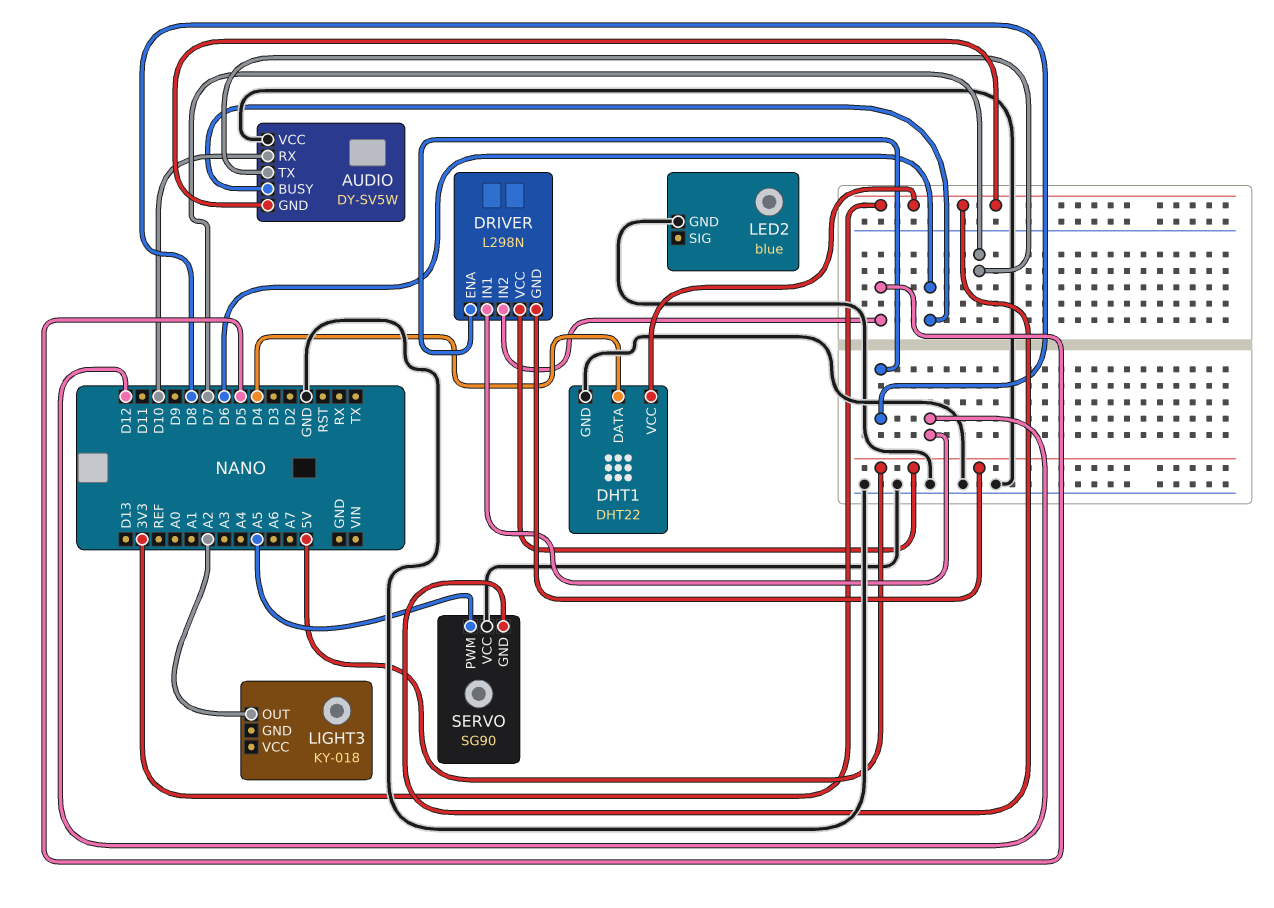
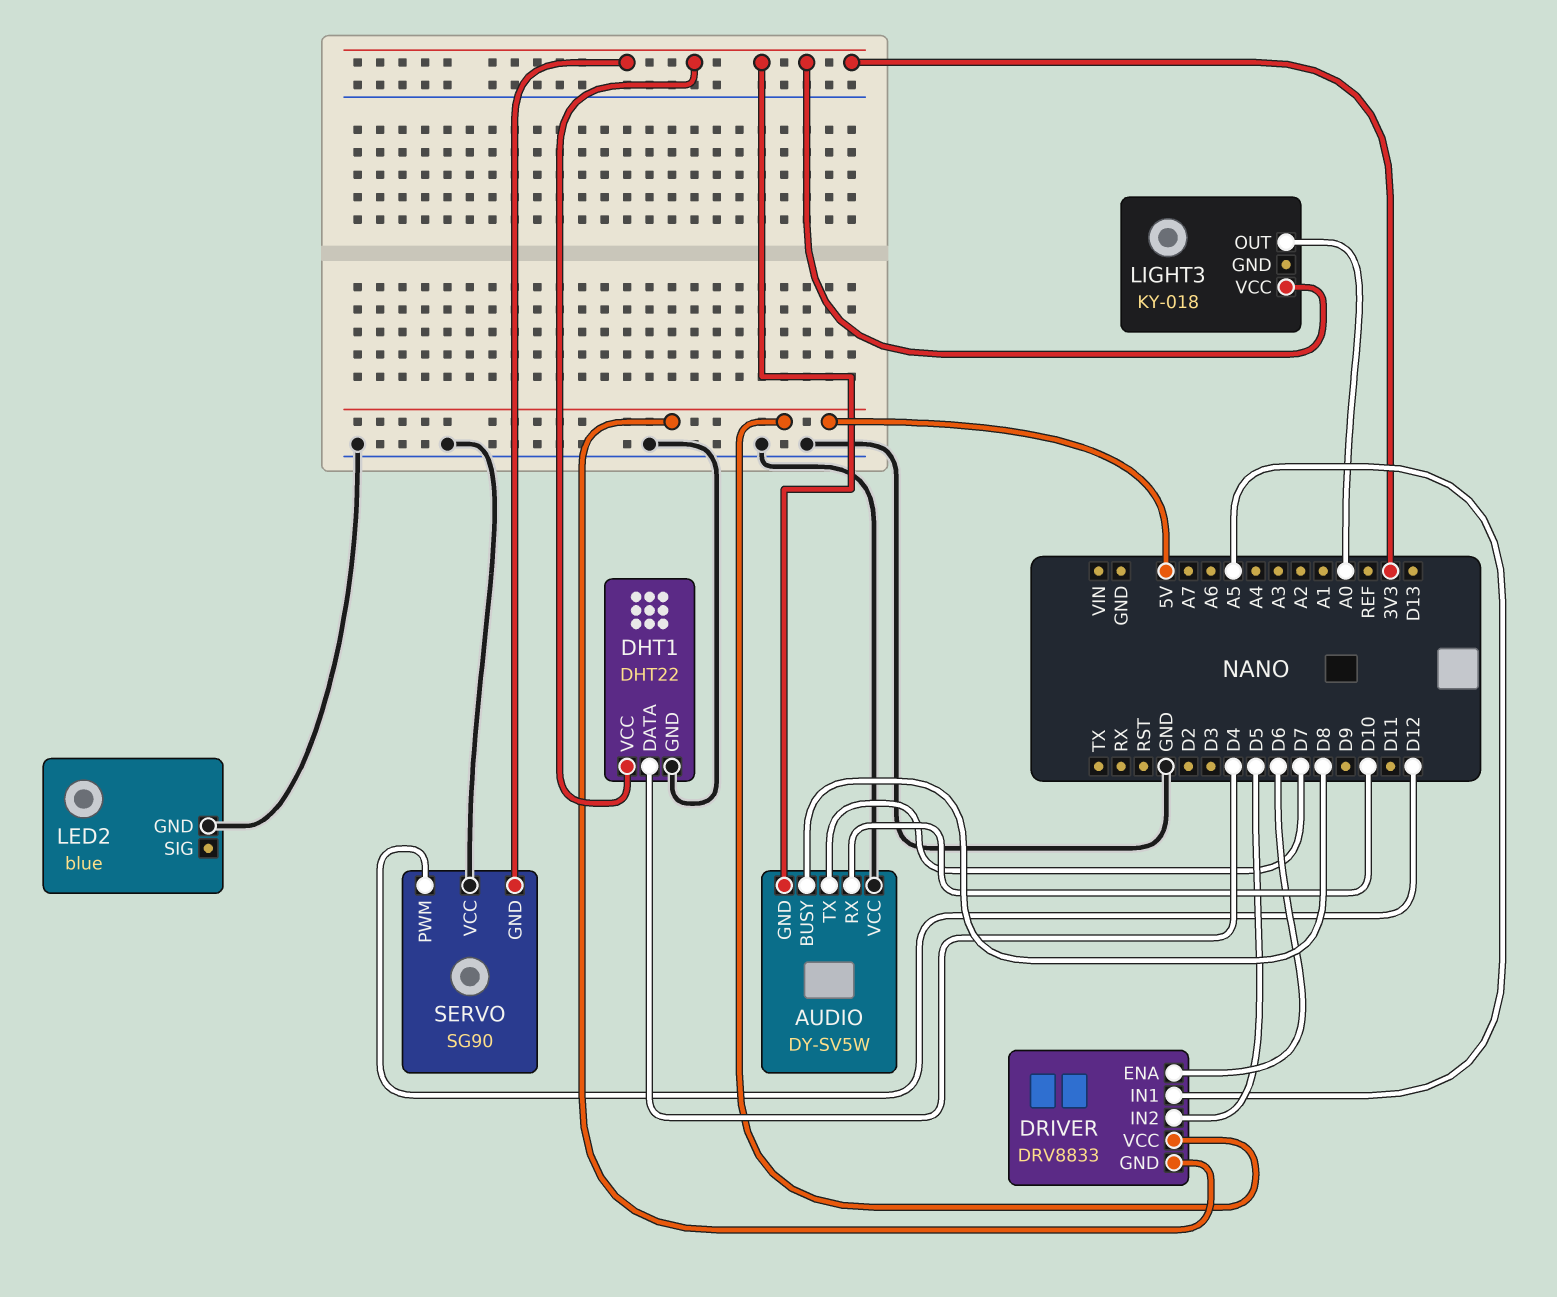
AUDIO pin BUSY: D6 -> D8
DRIVER: L298N -> DRV8833
DRIVER pin ENA: D8 -> D6
DRIVER pin IN1: D12 -> A5
LIGHT3 pin OUT: A2 -> A0
LIGHT3 pin VCC: none -> 3V3
SERVO pin PWM: A5 -> D12

